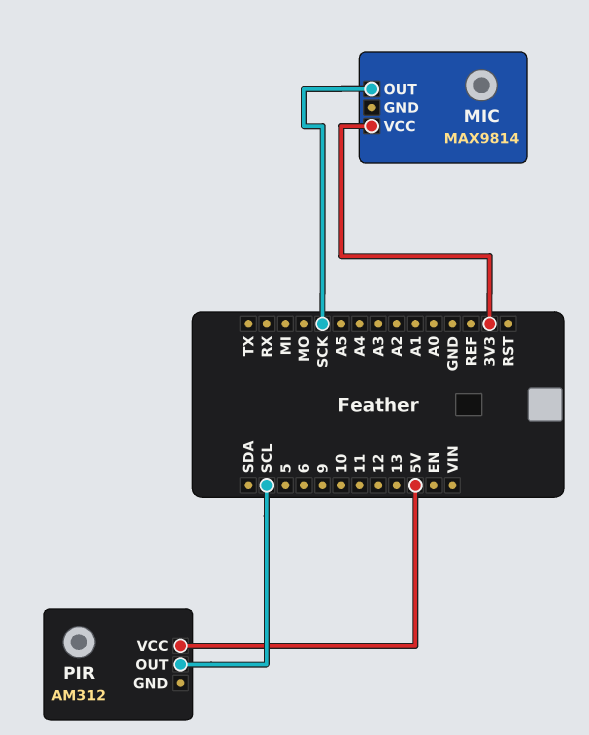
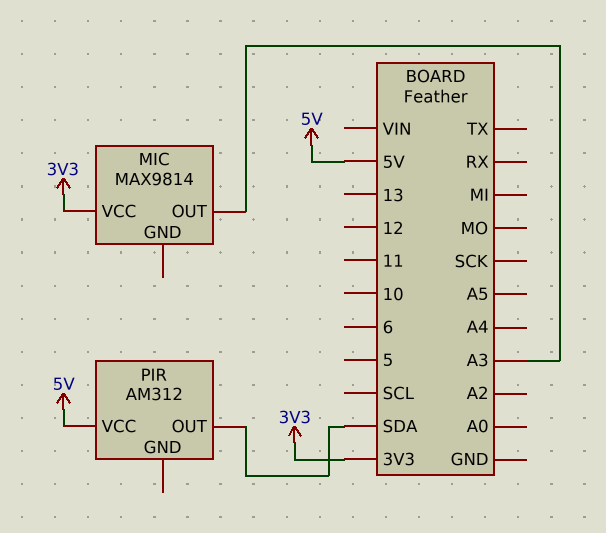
MIC pin OUT: SCK -> A3
PIR pin OUT: SCL -> SDA

